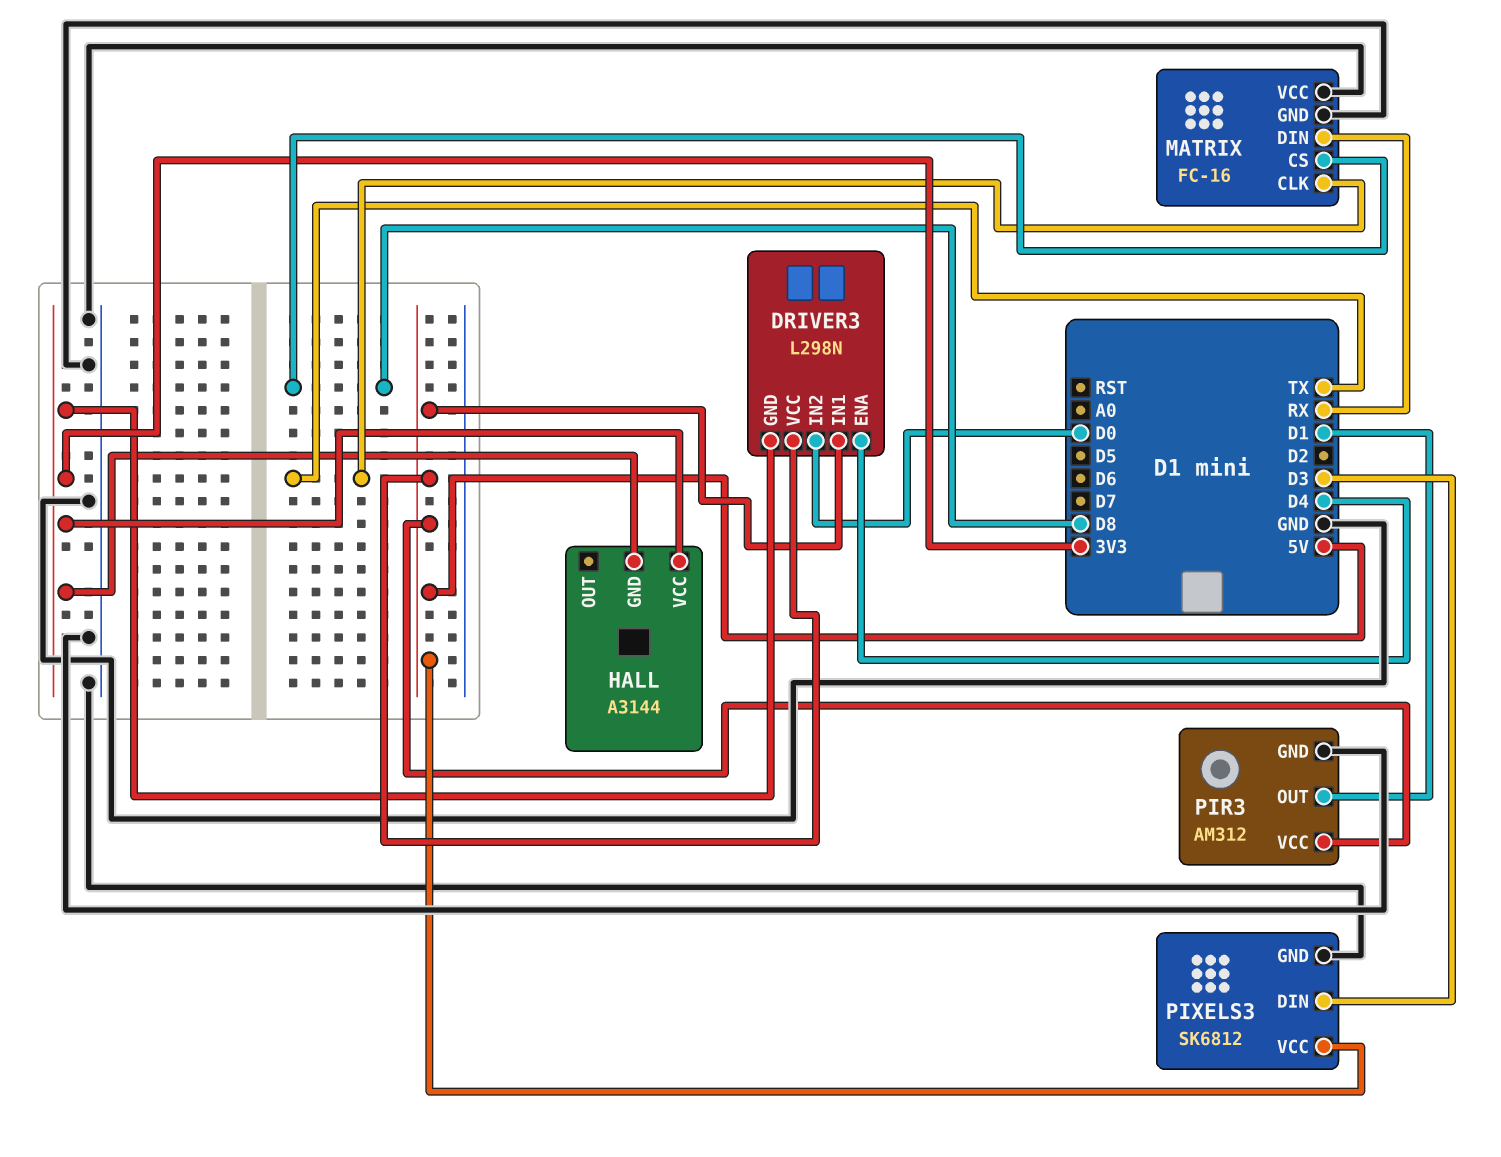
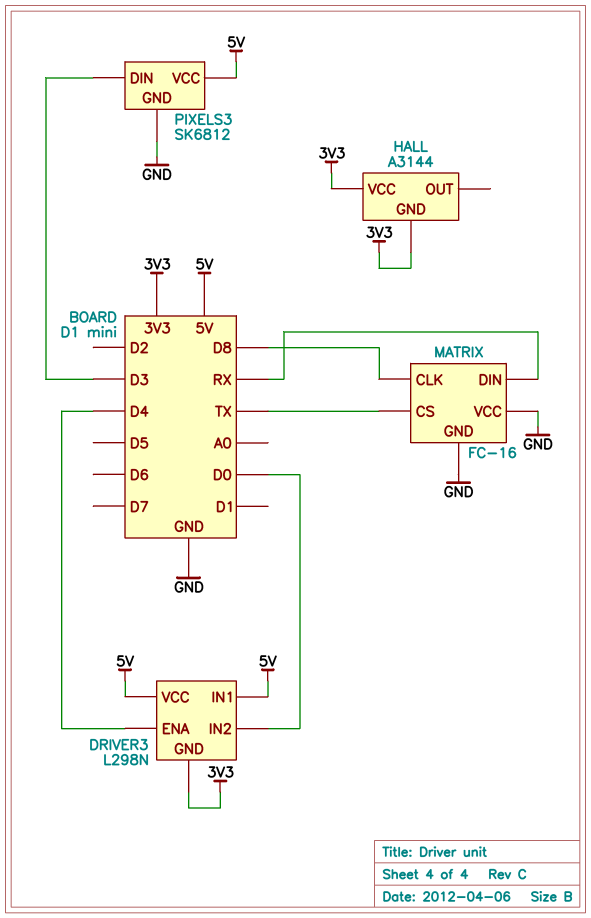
MATRIX pin CLK: TX -> D8
MATRIX pin CS: D8 -> TX
PIR3: AM312 -> none
PIR3 pin GND: GND -> none
PIR3 pin OUT: D1 -> none
PIR3 pin VCC: 5V -> none

